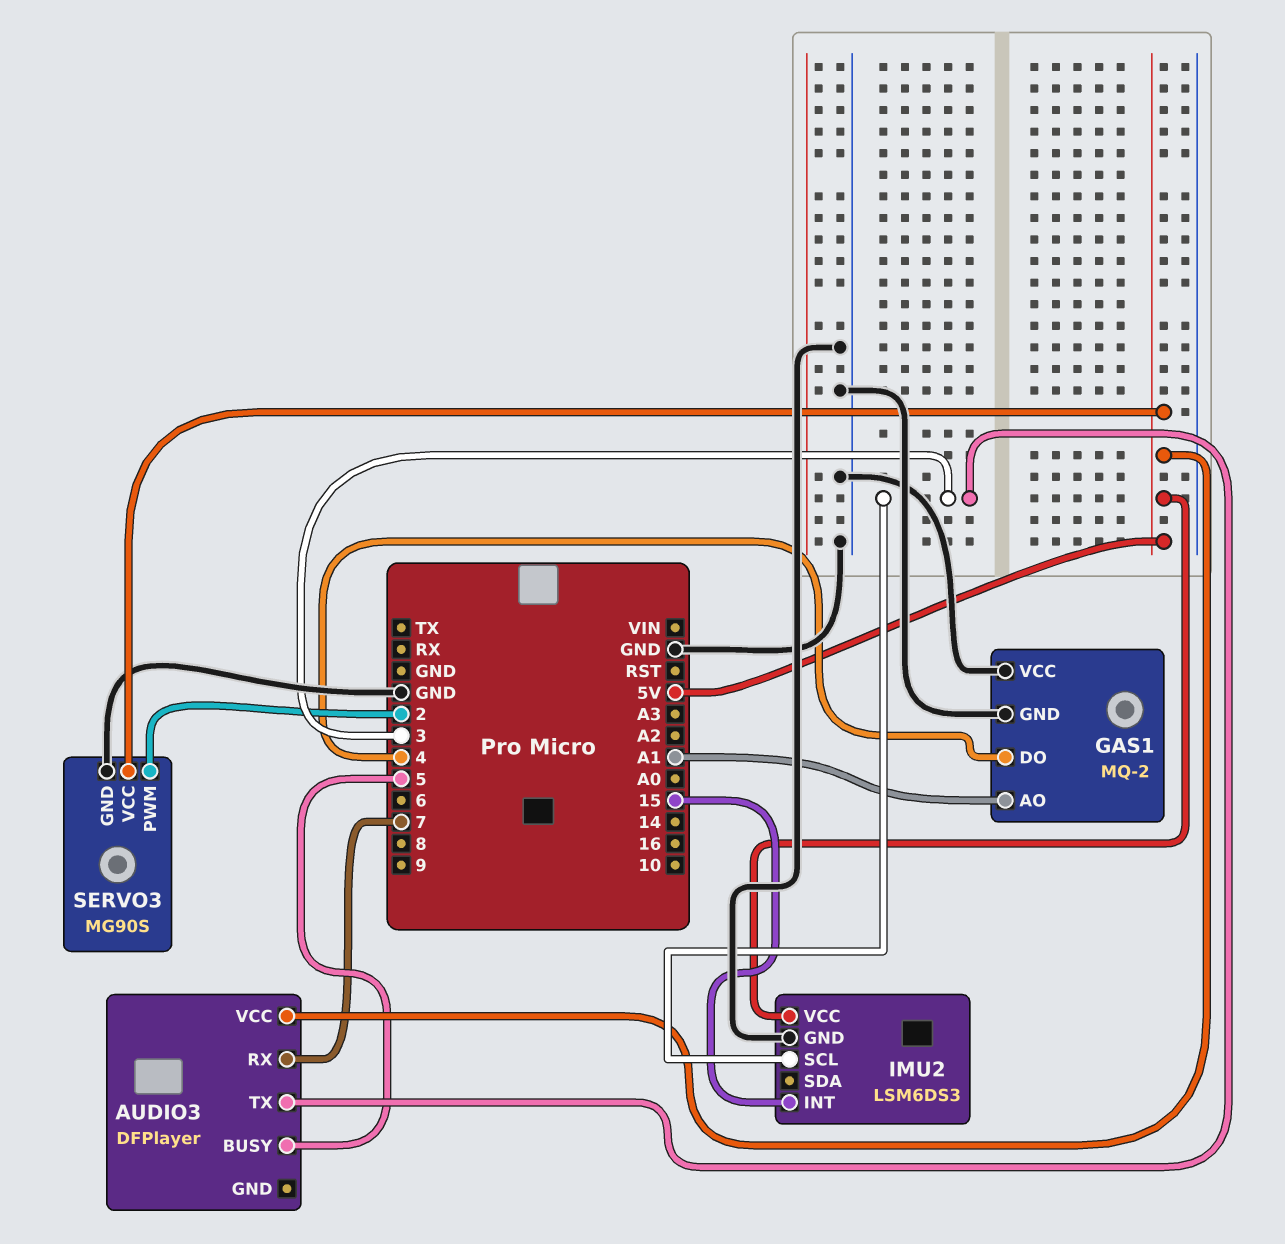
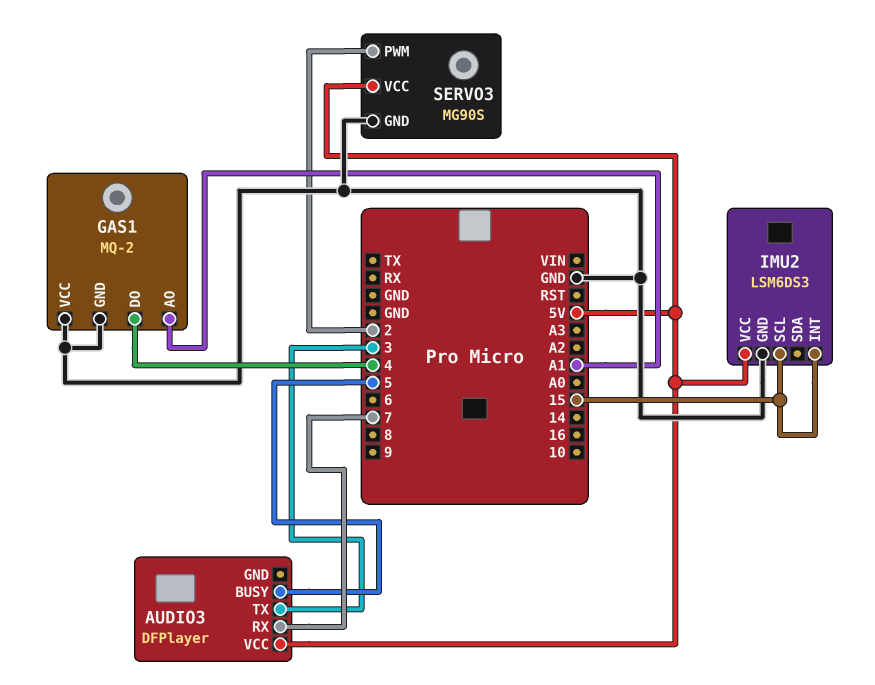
IMU2 pin SCL: 3 -> 15

